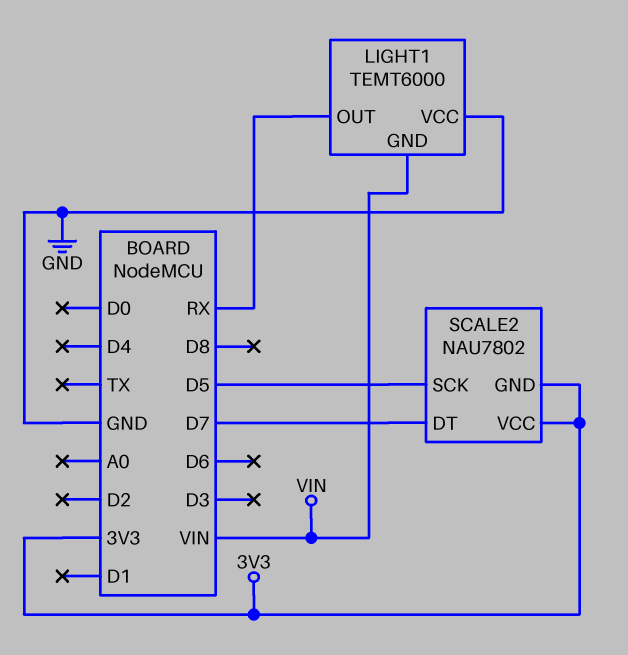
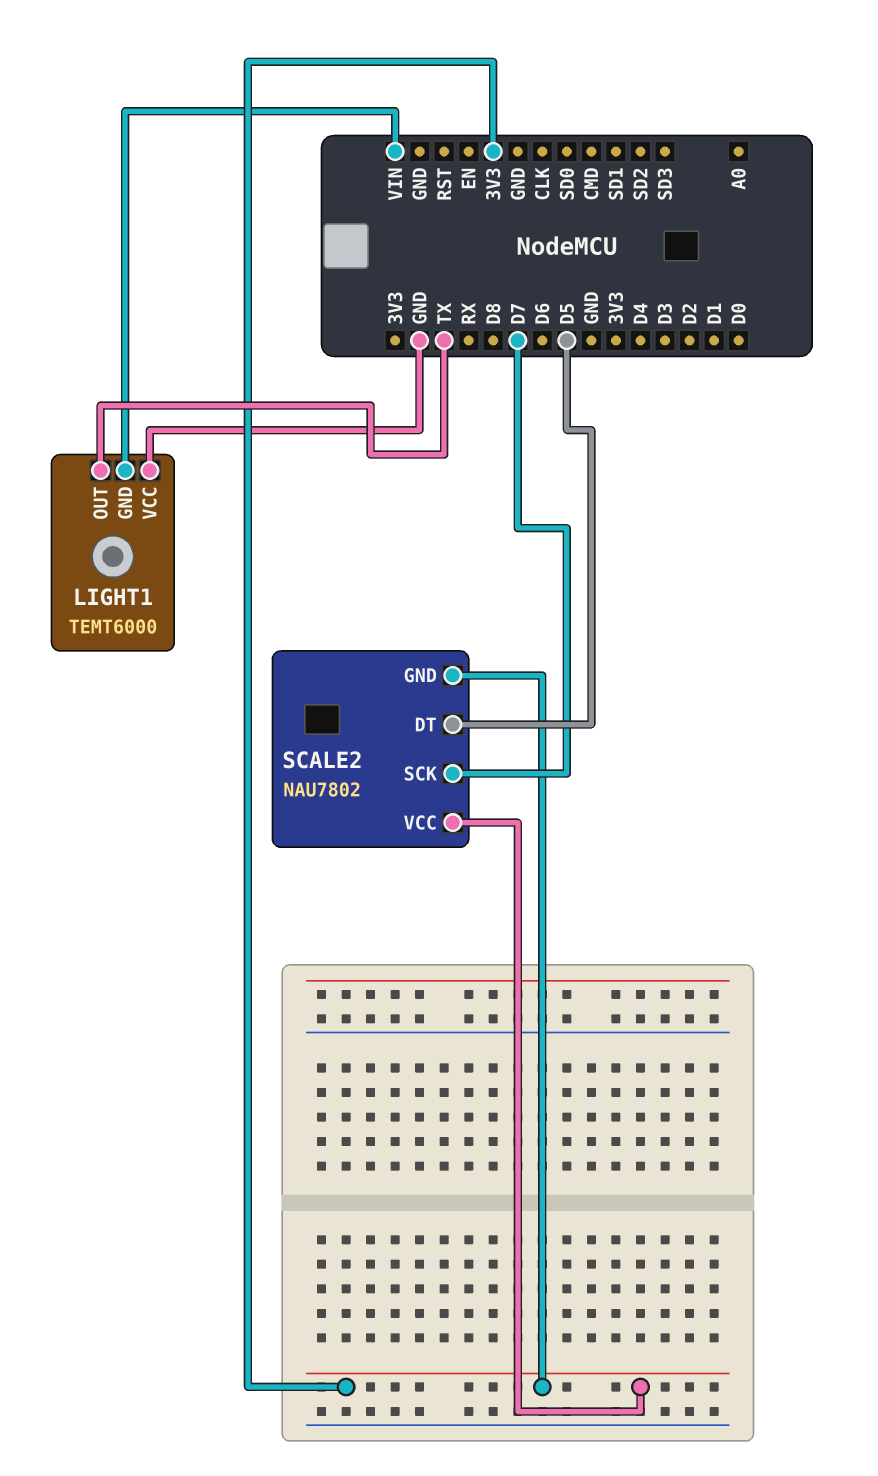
LIGHT1 pin OUT: RX -> TX
SCALE2 pin DT: D7 -> D5
SCALE2 pin SCK: D5 -> D7

